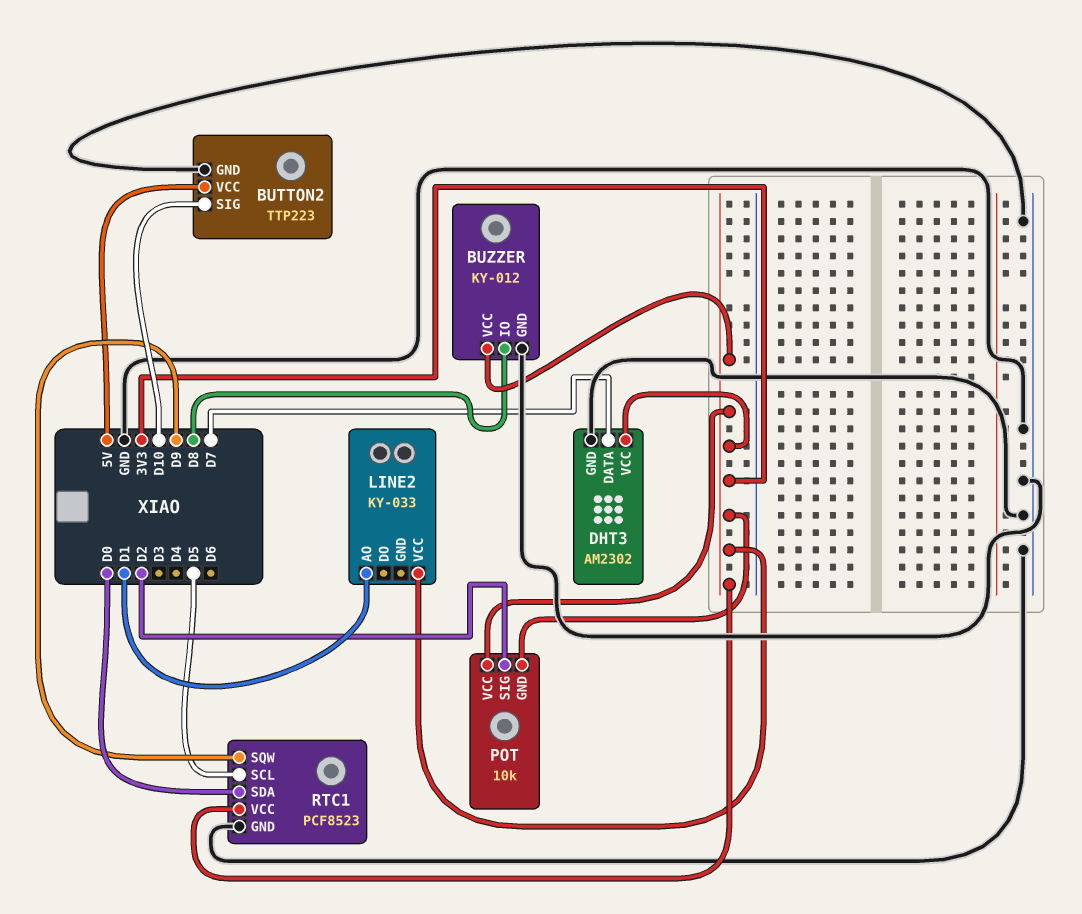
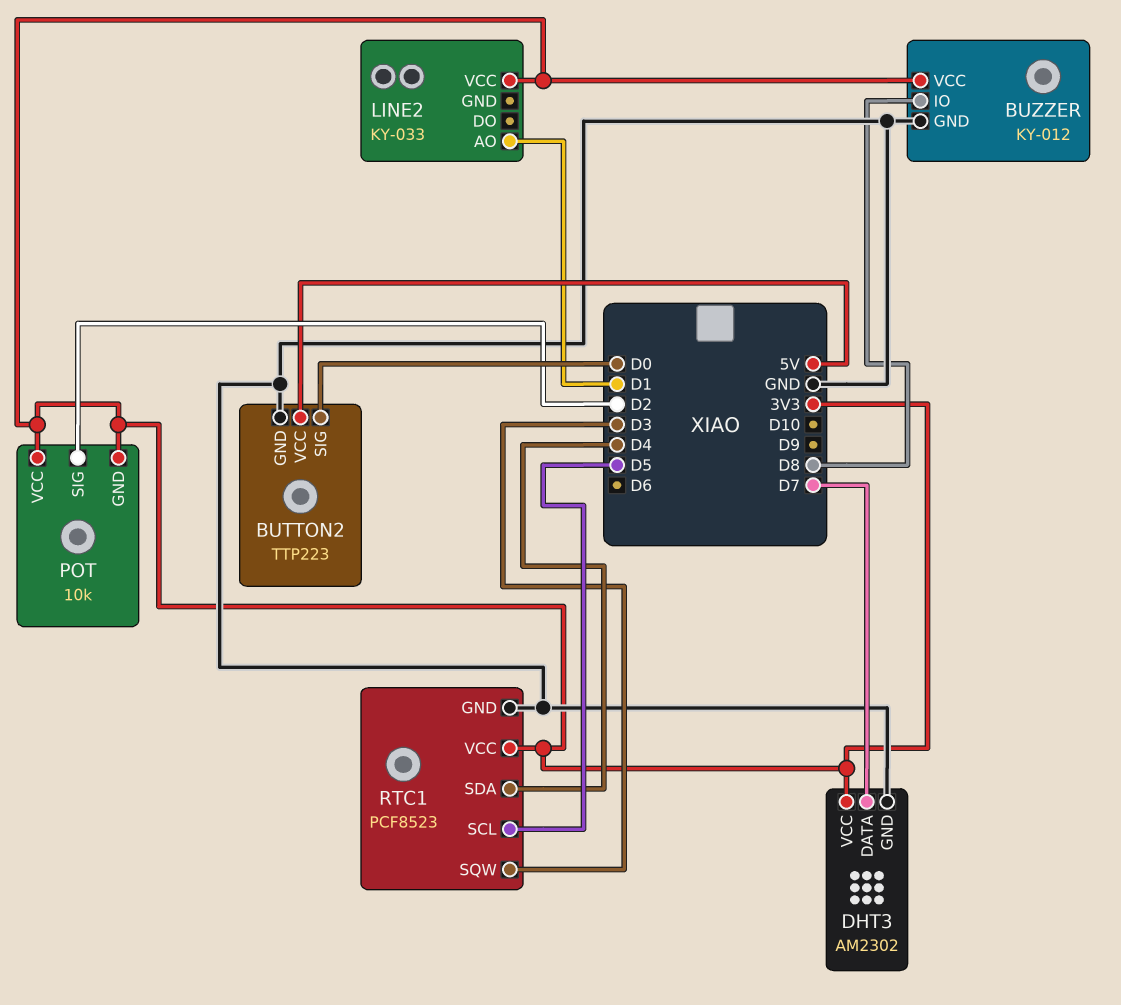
BUTTON2 pin SIG: D10 -> D0
RTC1 pin SDA: D0 -> D4
RTC1 pin SQW: D9 -> D3

